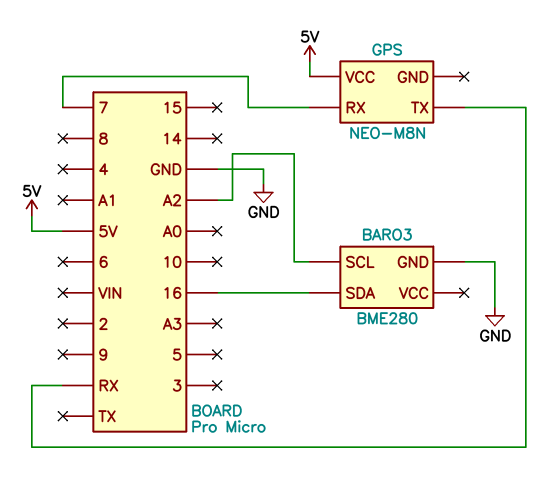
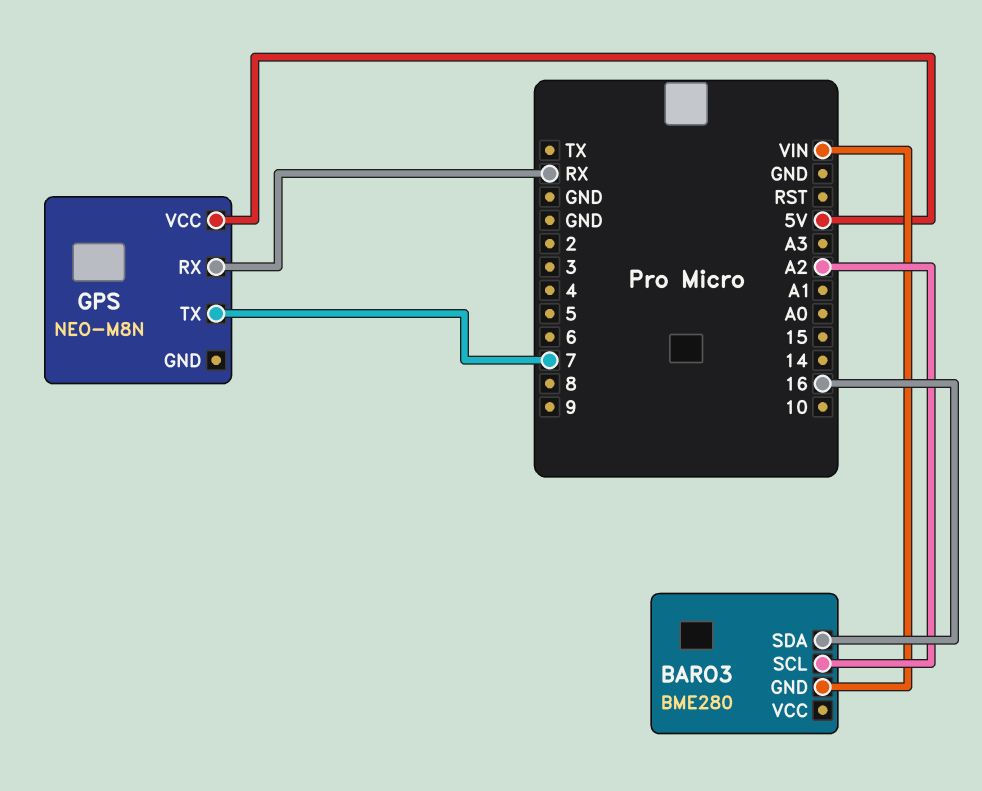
BARO3 pin GND: GND -> VIN
GPS pin RX: 7 -> RX
GPS pin TX: RX -> 7

